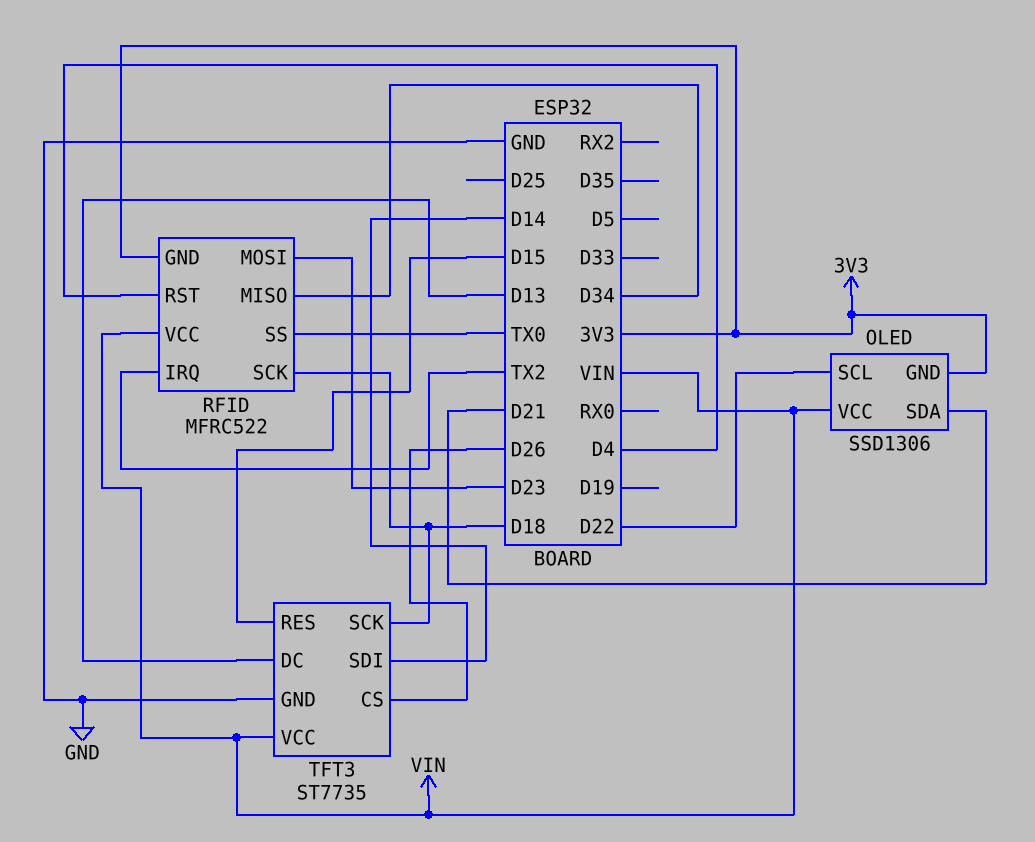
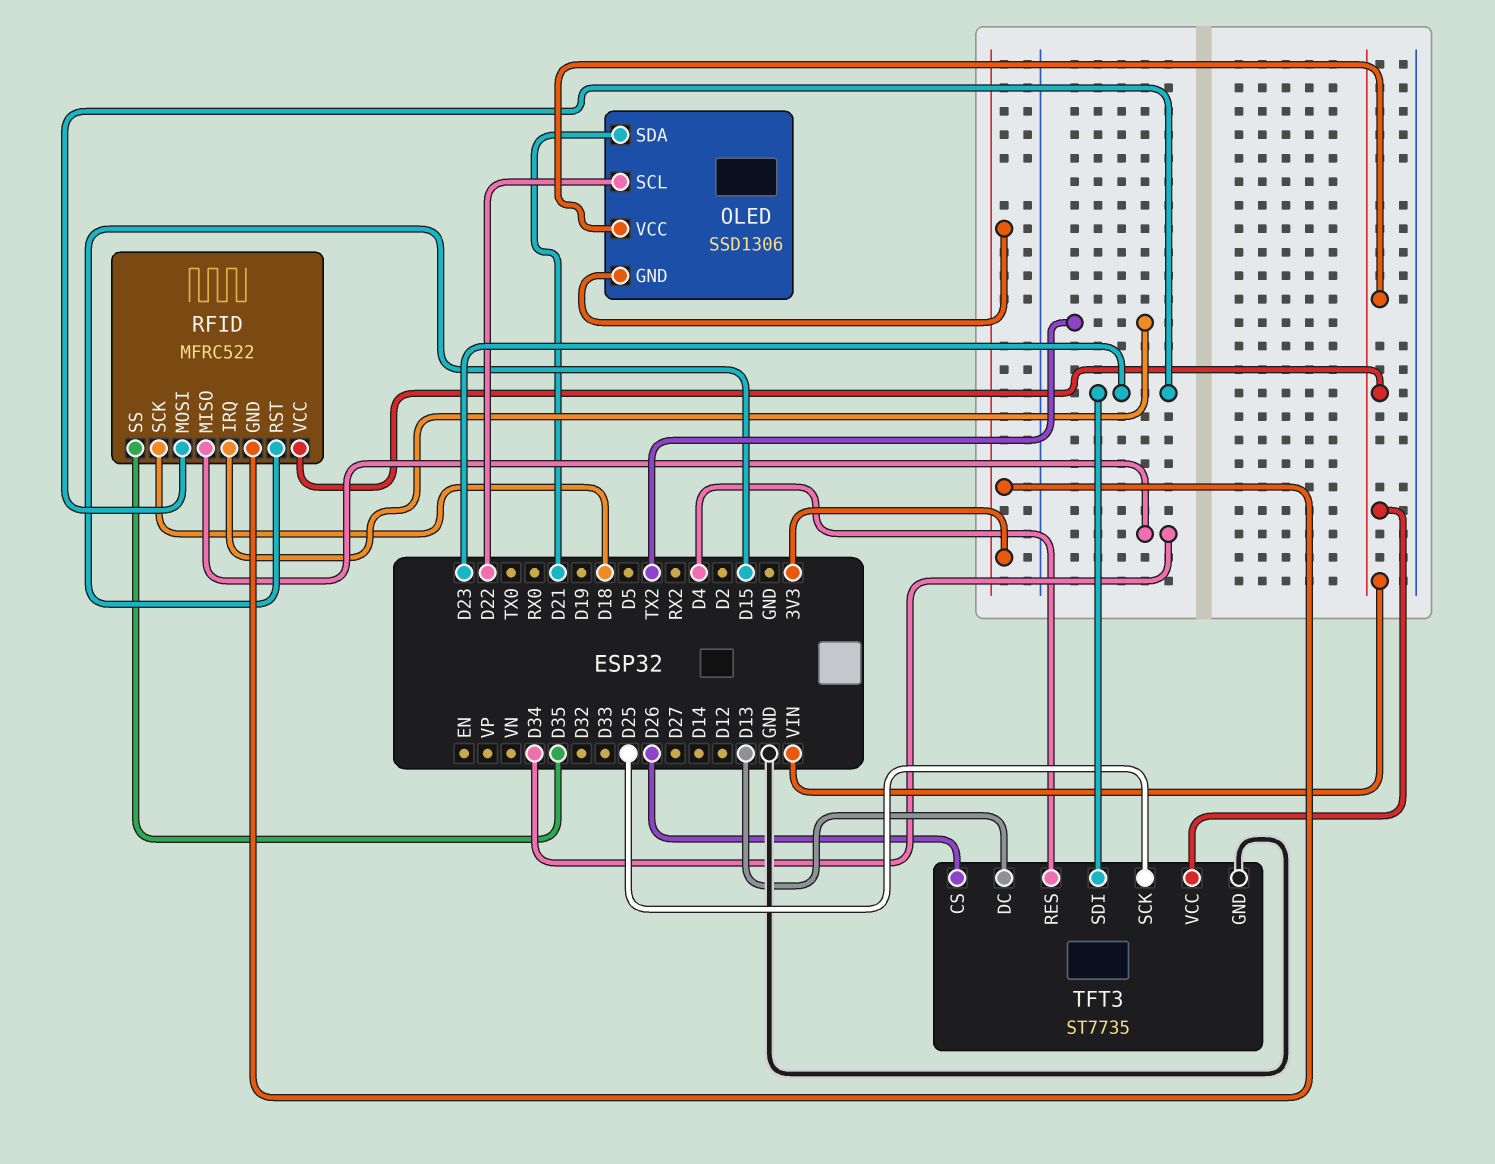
RFID pin RST: D4 -> D15
RFID pin SS: TX0 -> D35
TFT3 pin RES: D15 -> D4
TFT3 pin SCK: D18 -> D25
TFT3 pin SDI: D14 -> D23

